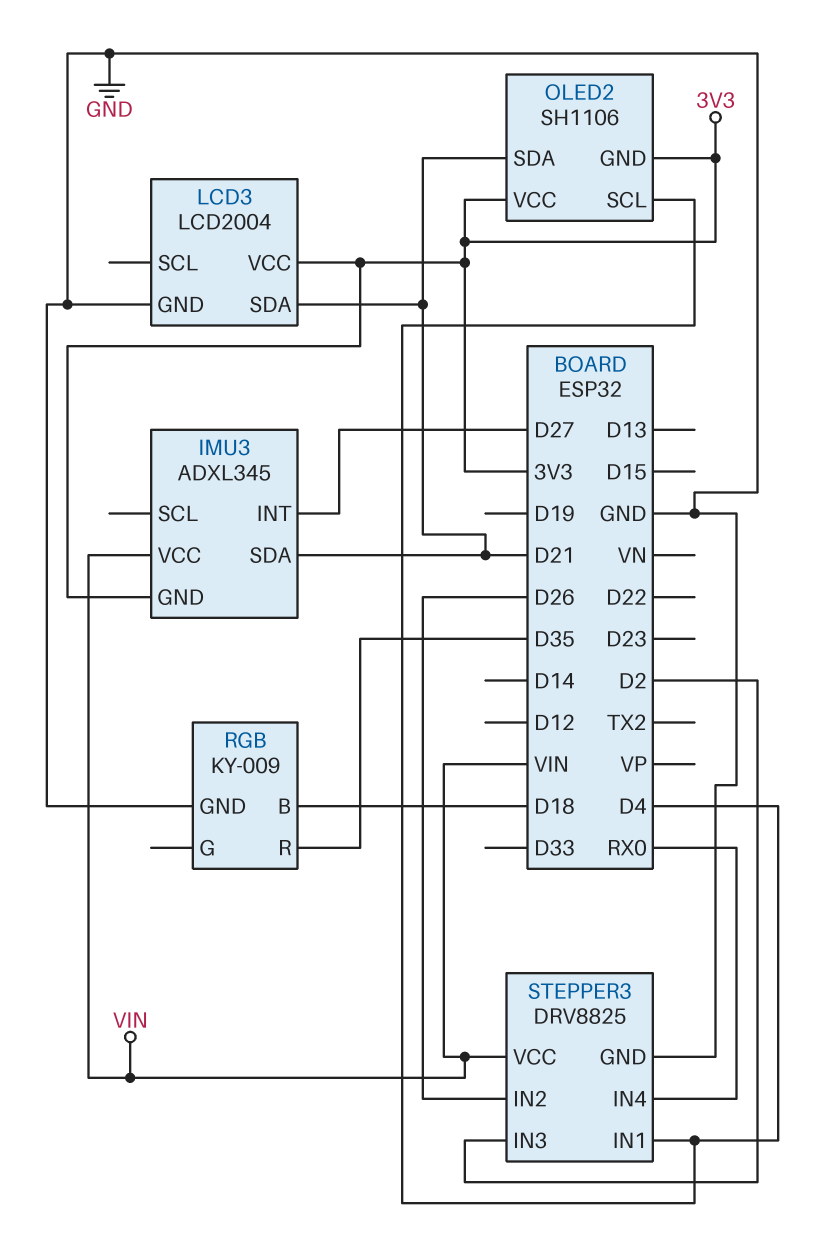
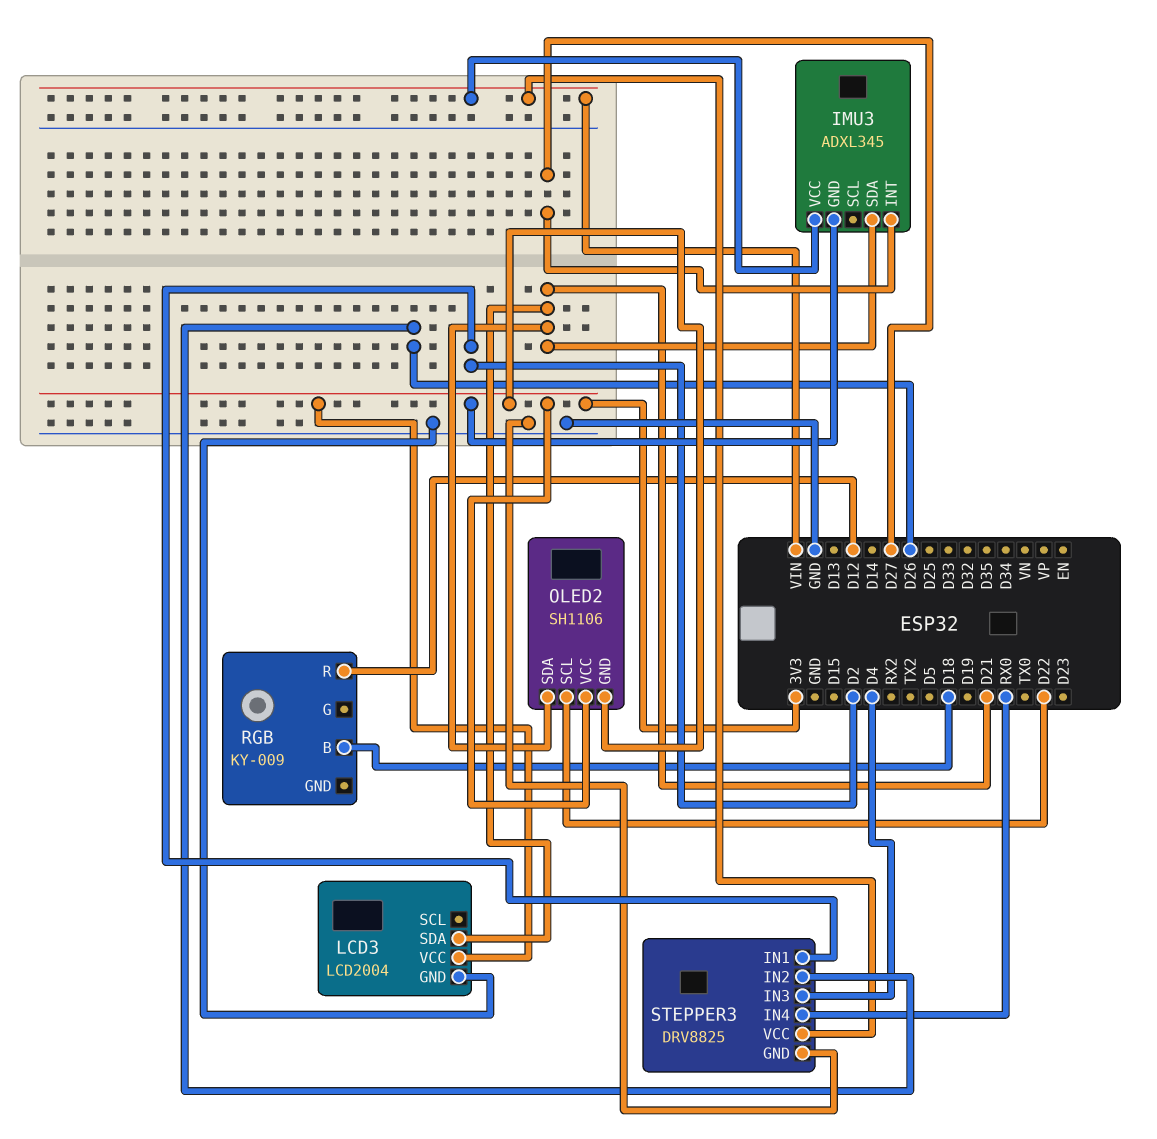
OLED2 pin SCL: D4 -> D22
RGB pin GND: GND -> none
RGB pin R: D35 -> D12
STEPPER3 pin IN1: D4 -> D2
STEPPER3 pin IN3: D2 -> D4

